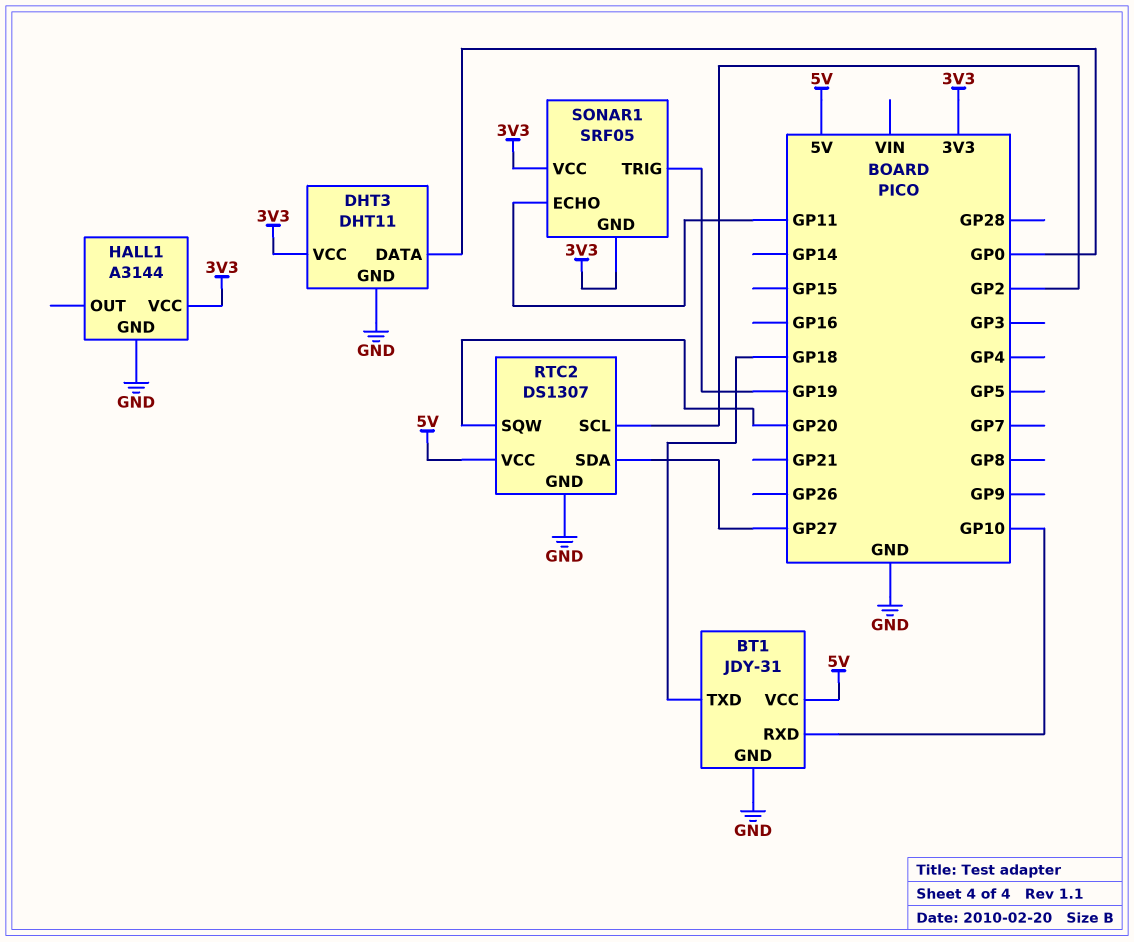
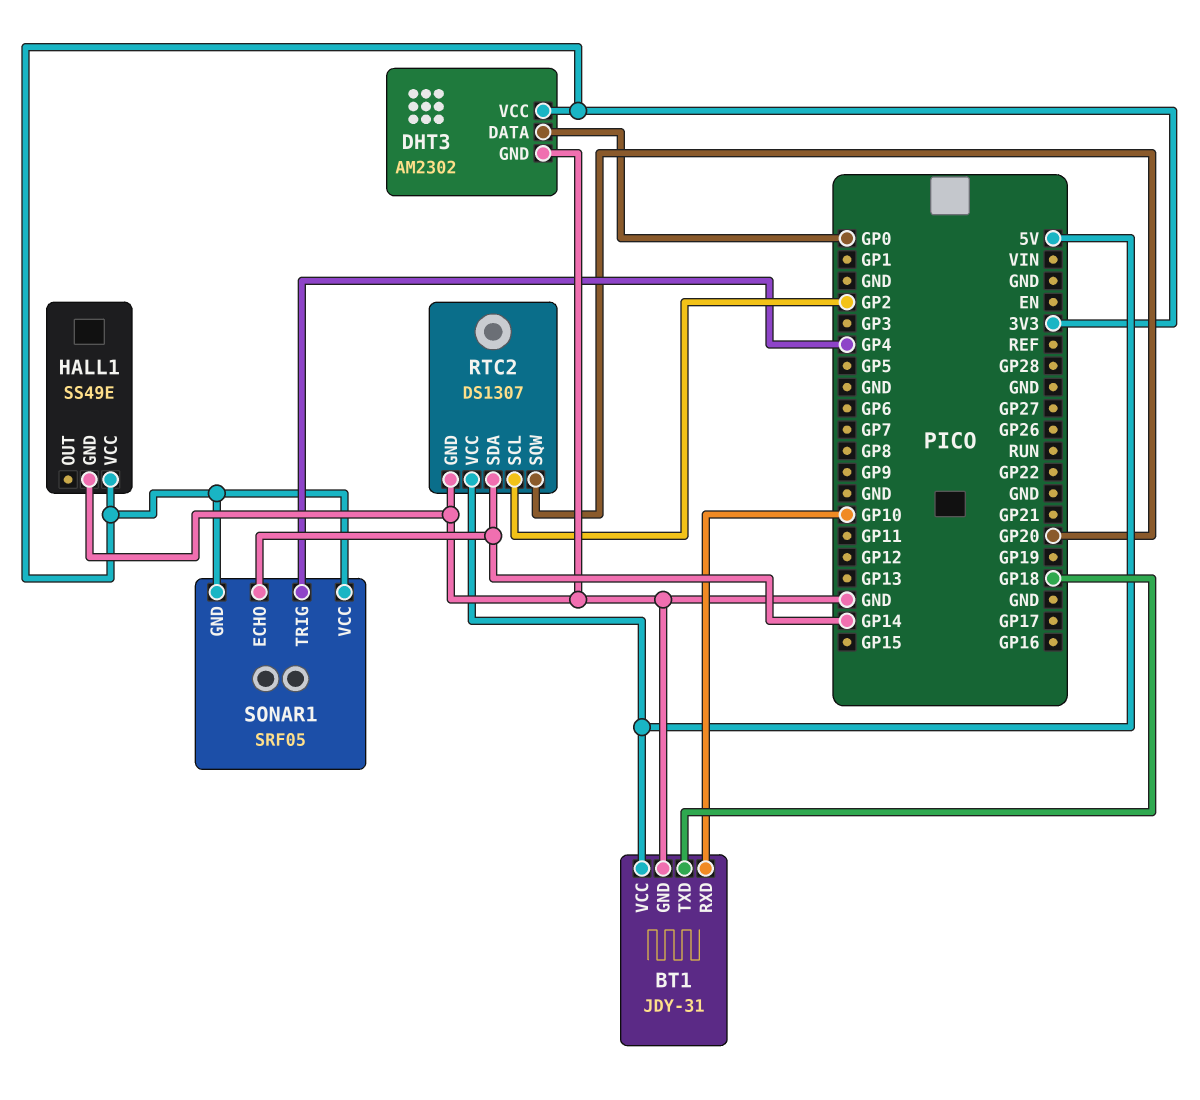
DHT3: DHT11 -> AM2302
HALL1: A3144 -> SS49E
RTC2 pin SDA: GP27 -> GP14
SONAR1 pin ECHO: GP11 -> GP14
SONAR1 pin TRIG: GP19 -> GP4

